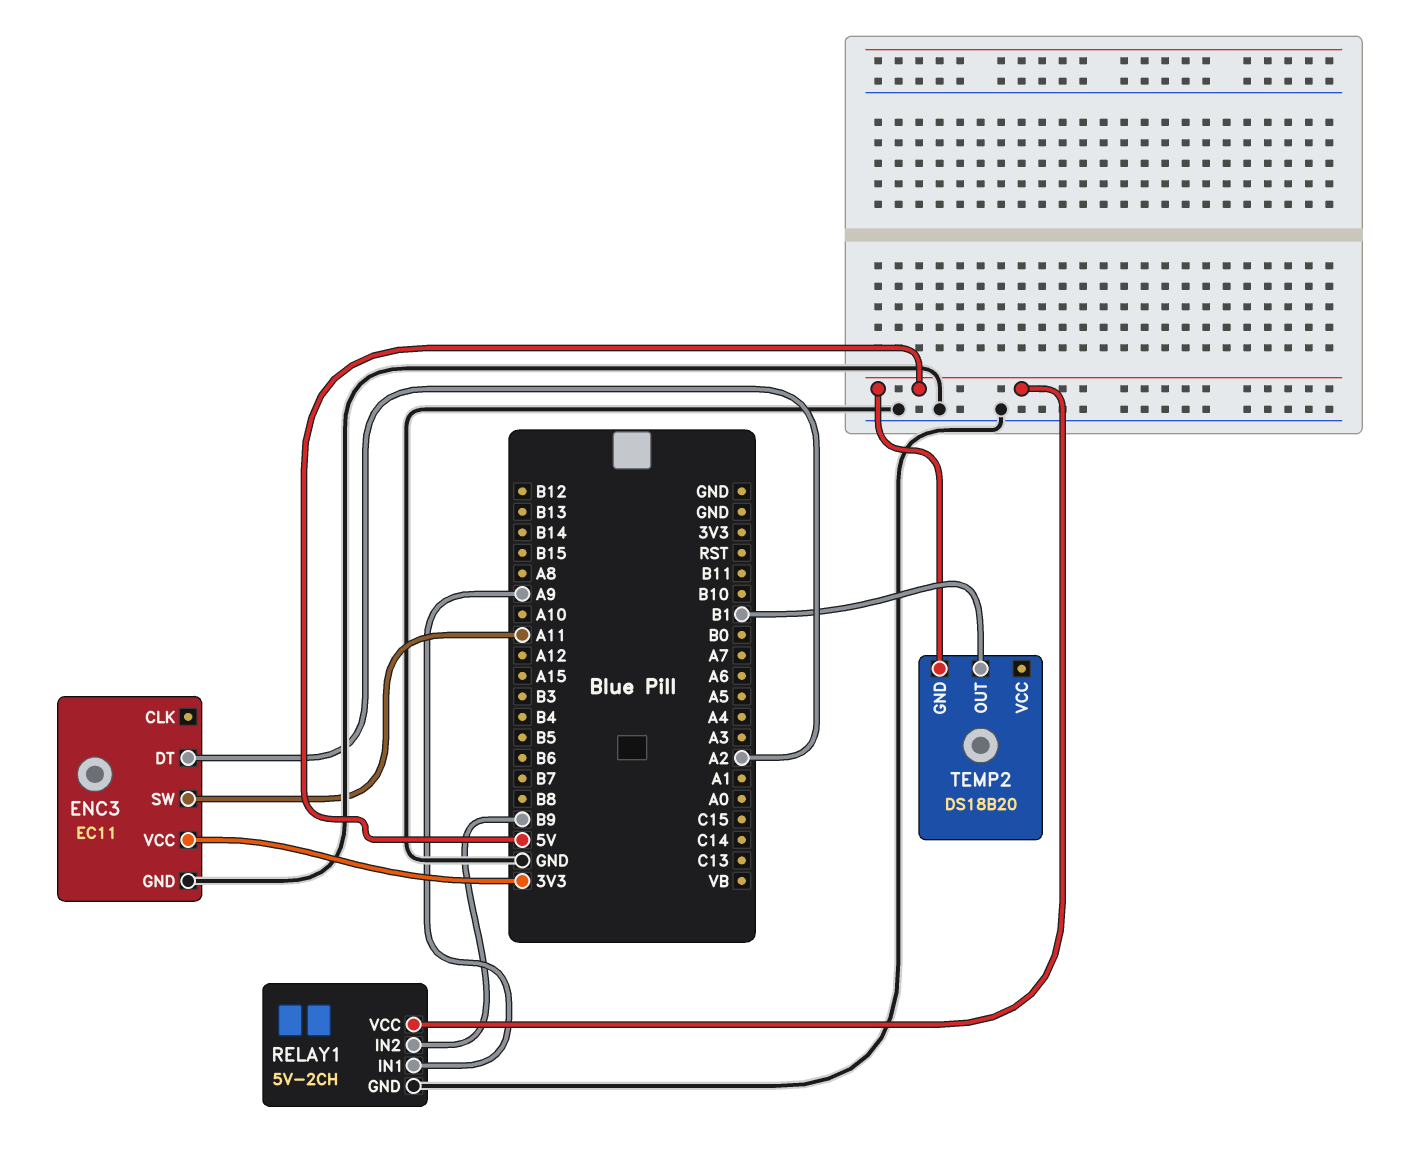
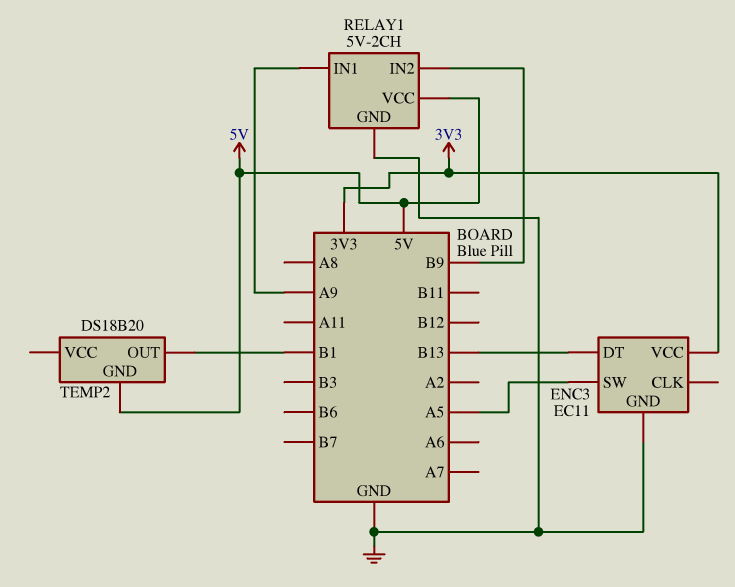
ENC3 pin DT: A2 -> B13
ENC3 pin SW: A11 -> A5

